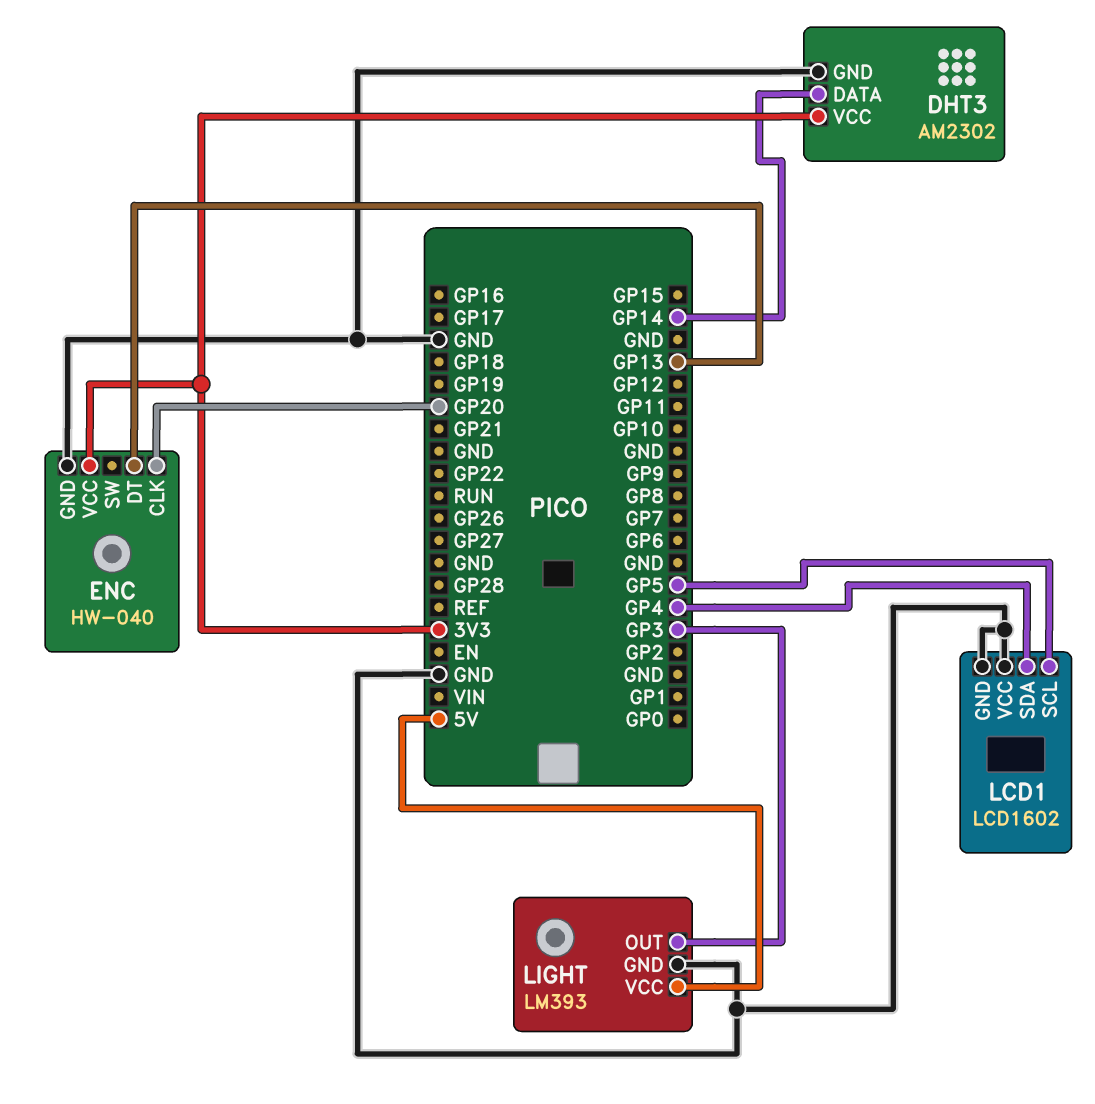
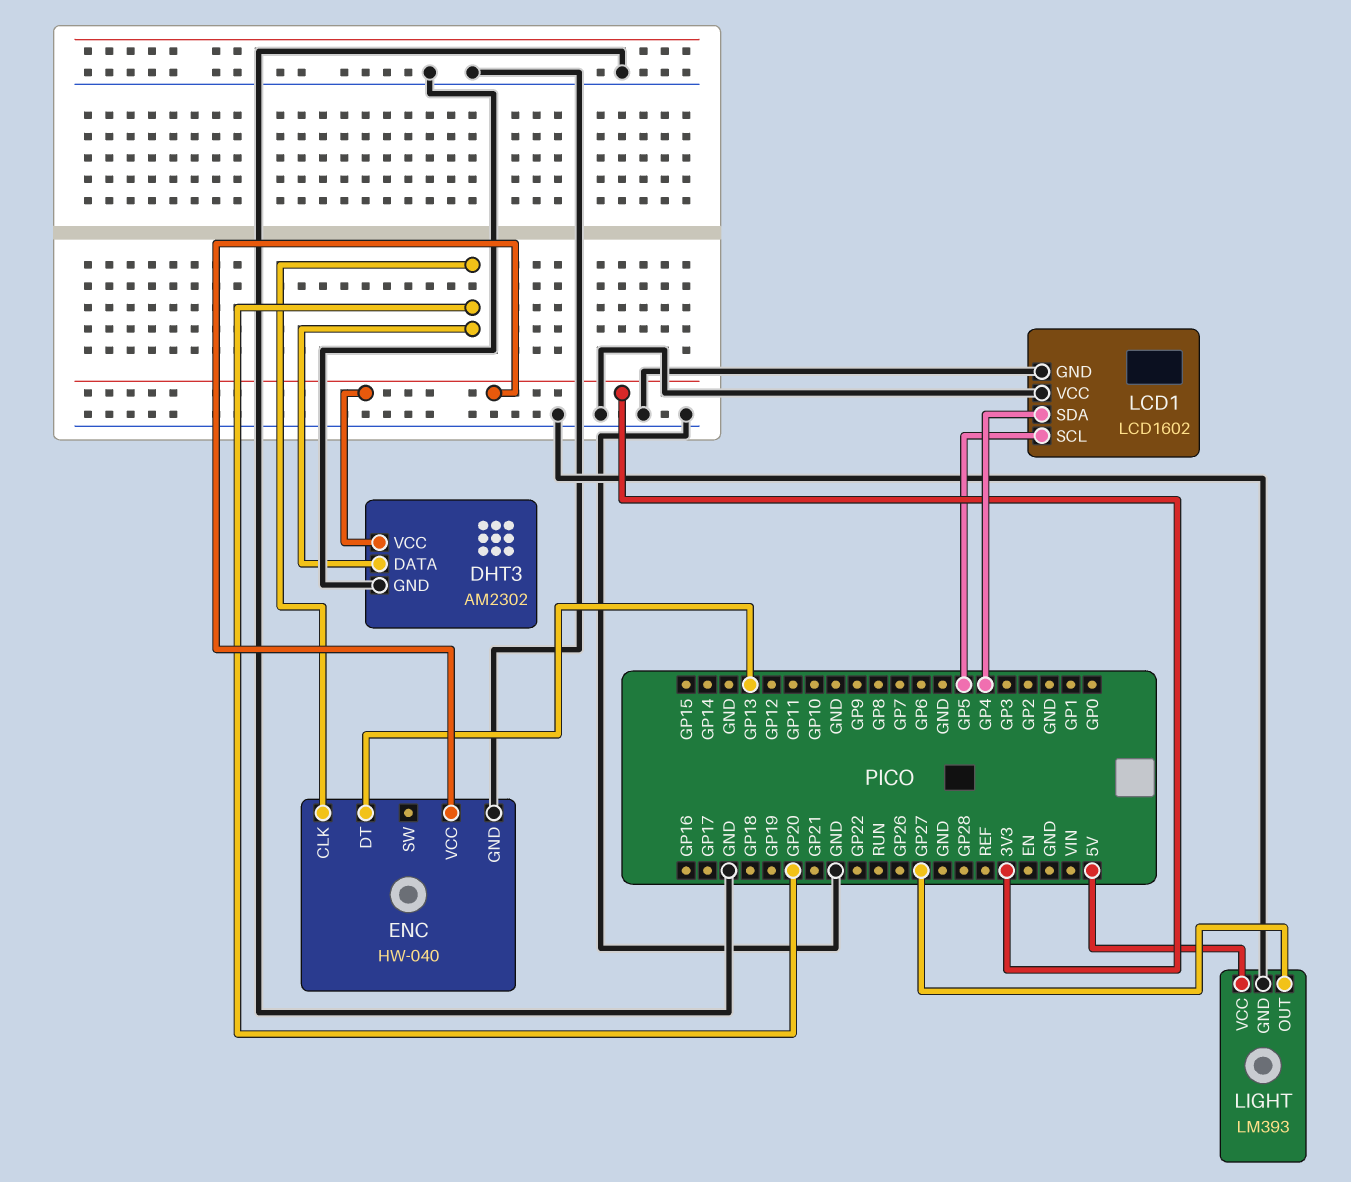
DHT3 pin DATA: GP14 -> GP20
LIGHT pin OUT: GP3 -> GP27

